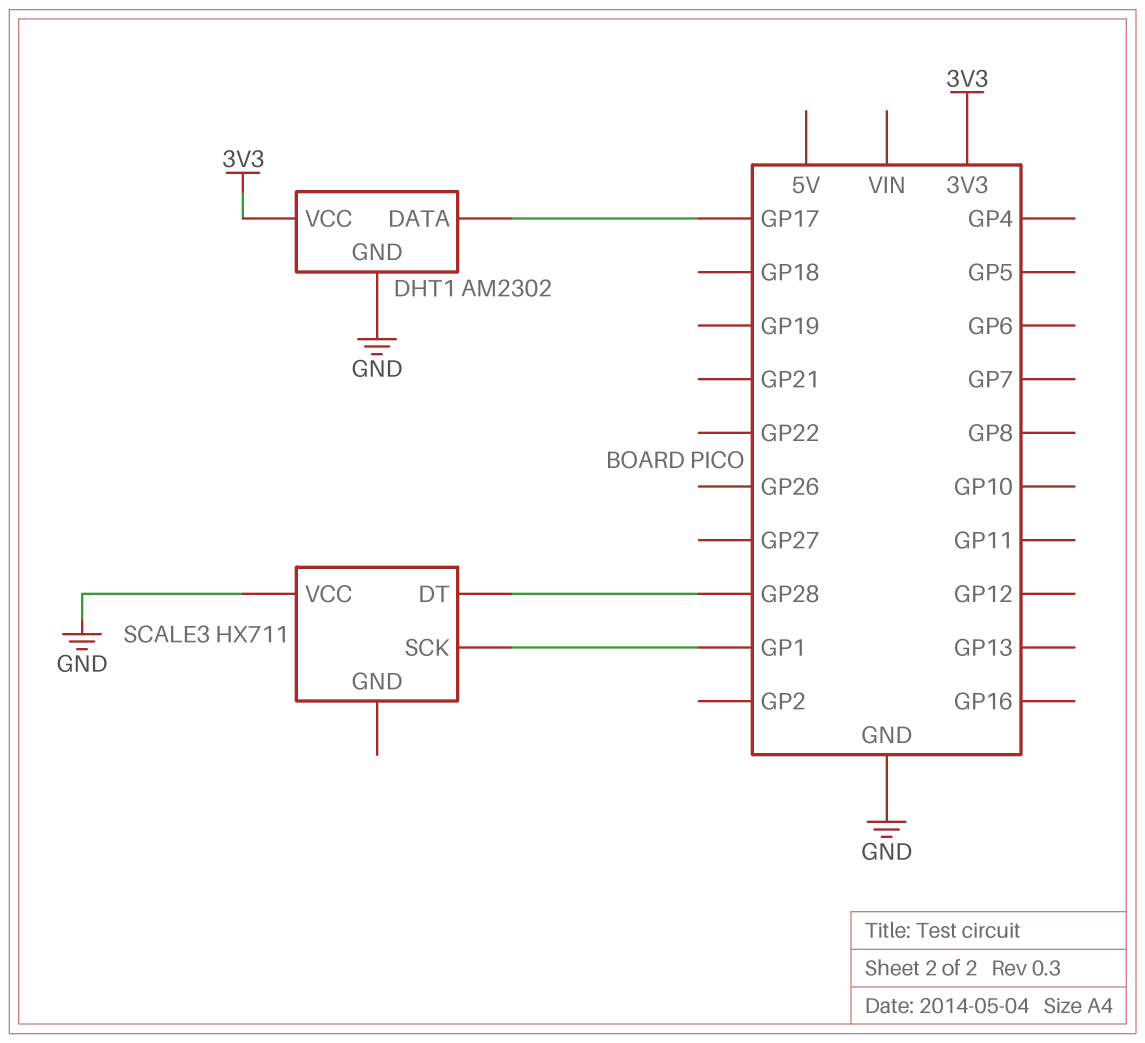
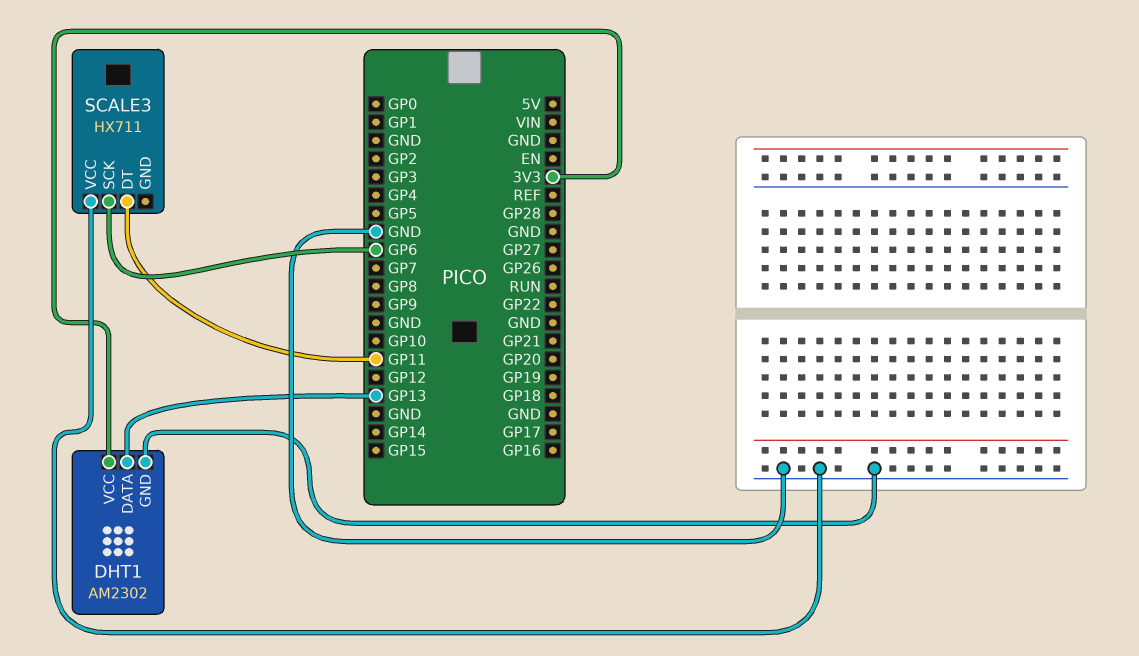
DHT1 pin DATA: GP17 -> GP13
SCALE3 pin DT: GP28 -> GP11
SCALE3 pin SCK: GP1 -> GP6

